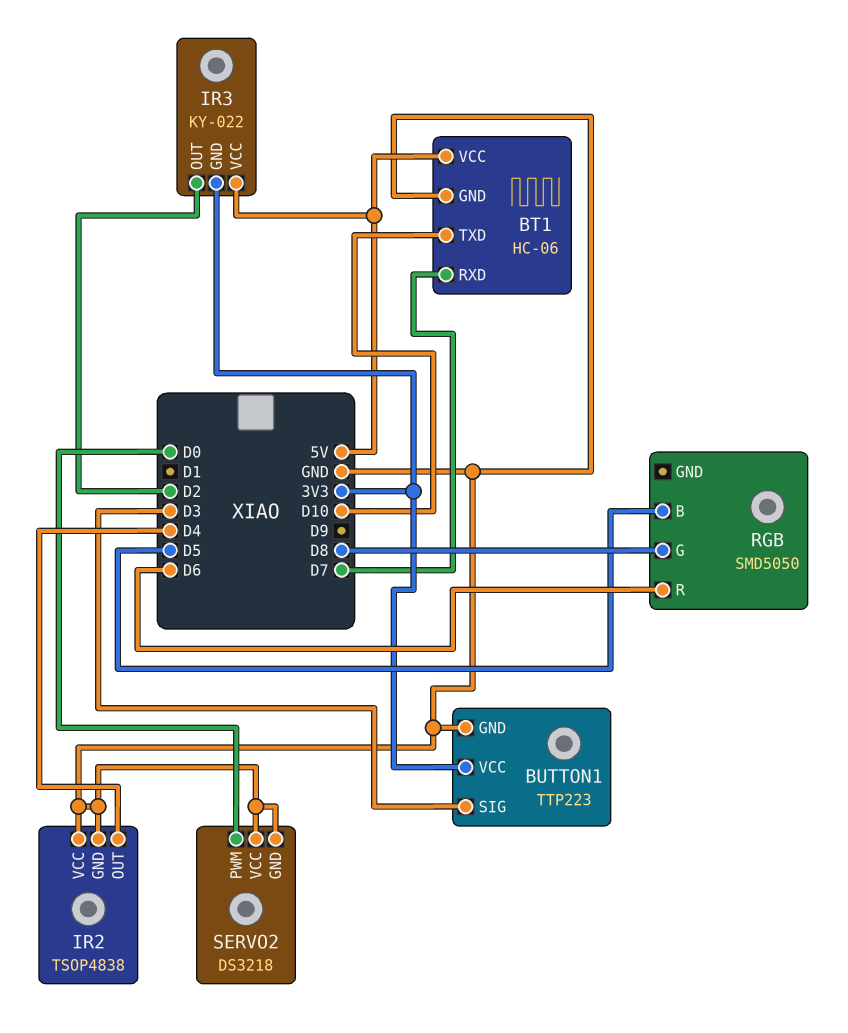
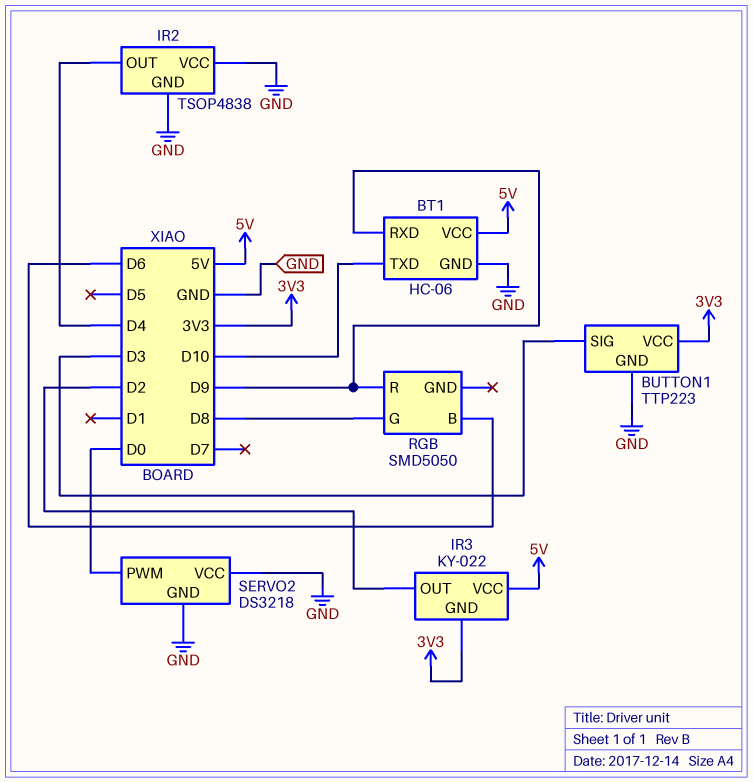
BT1 pin RXD: D7 -> D9
RGB pin B: D5 -> D6
RGB pin R: D6 -> D9

